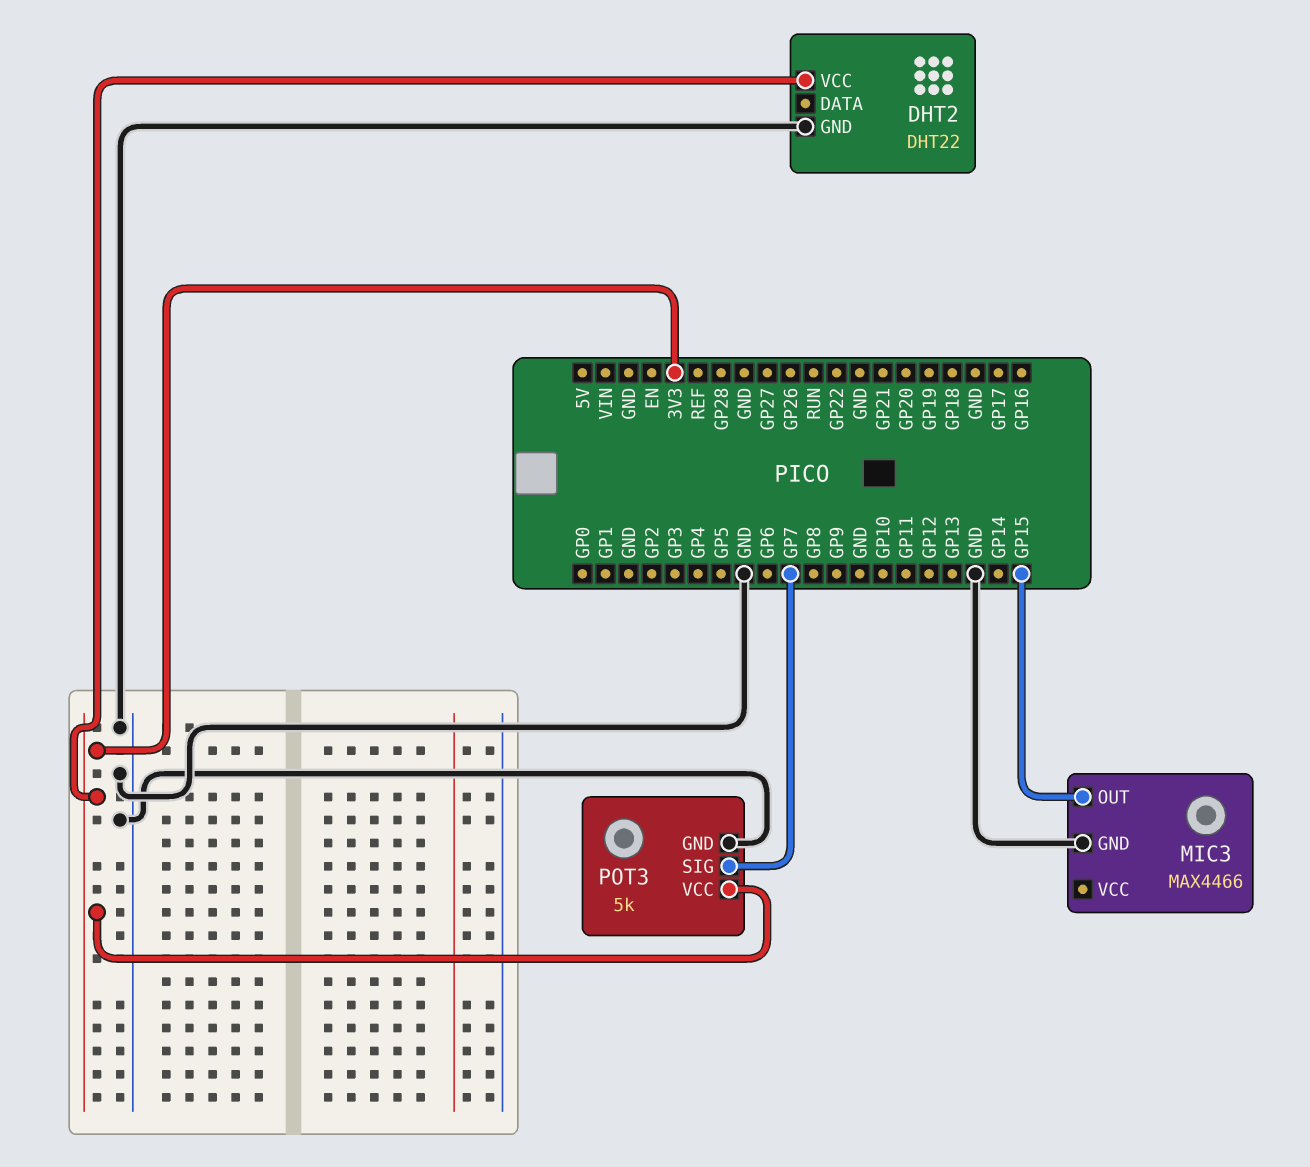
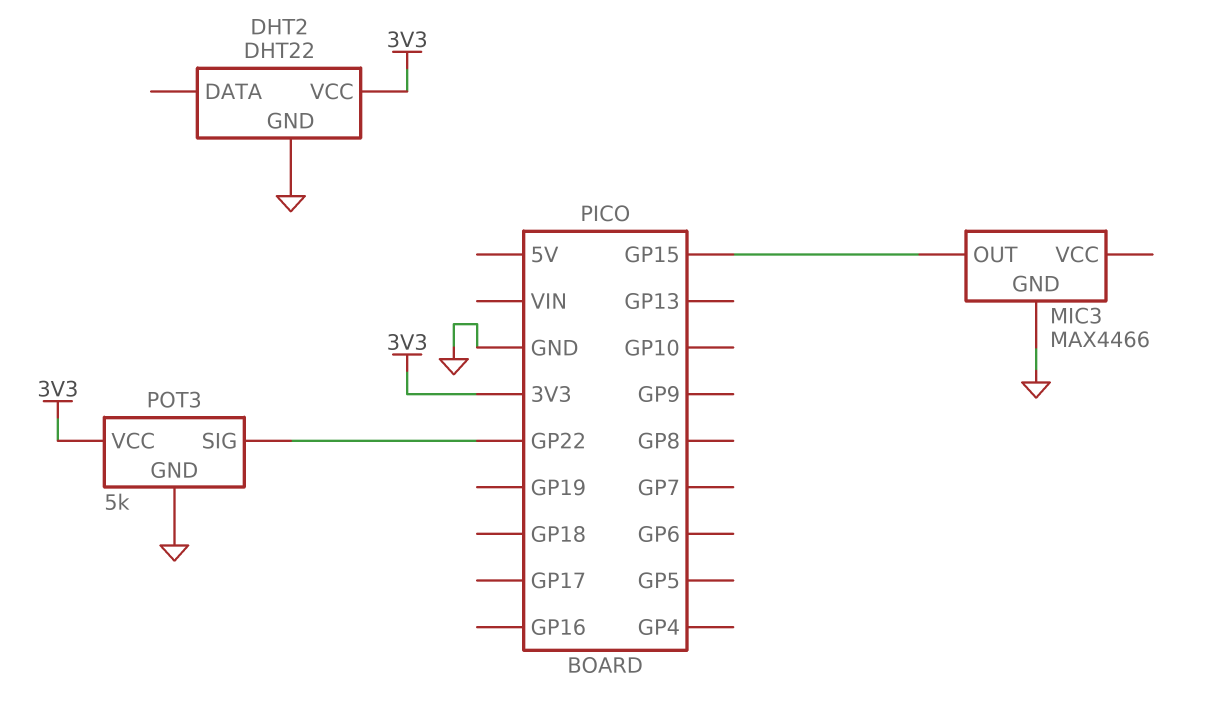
POT3 pin SIG: GP7 -> GP22

